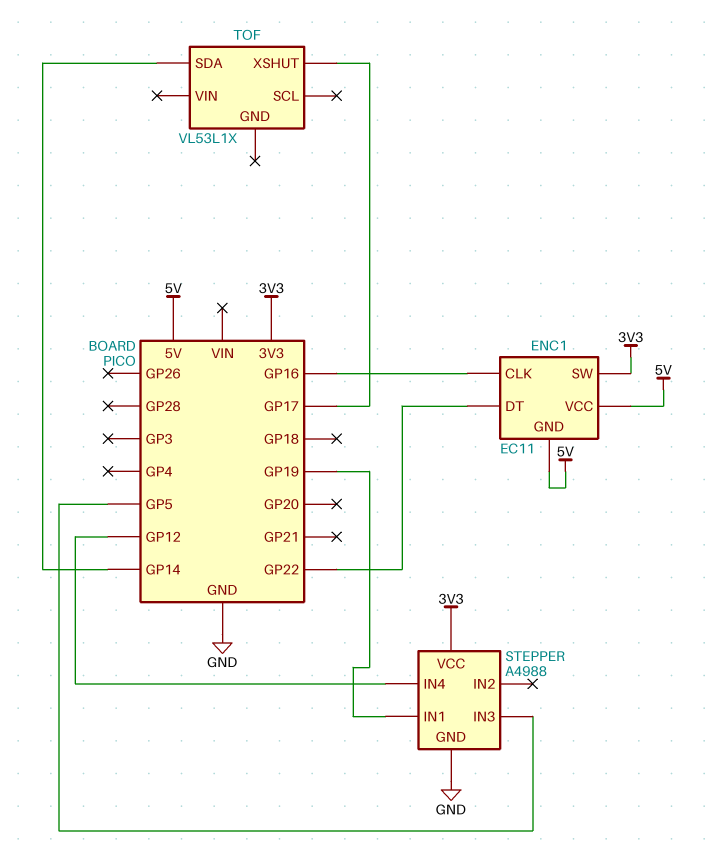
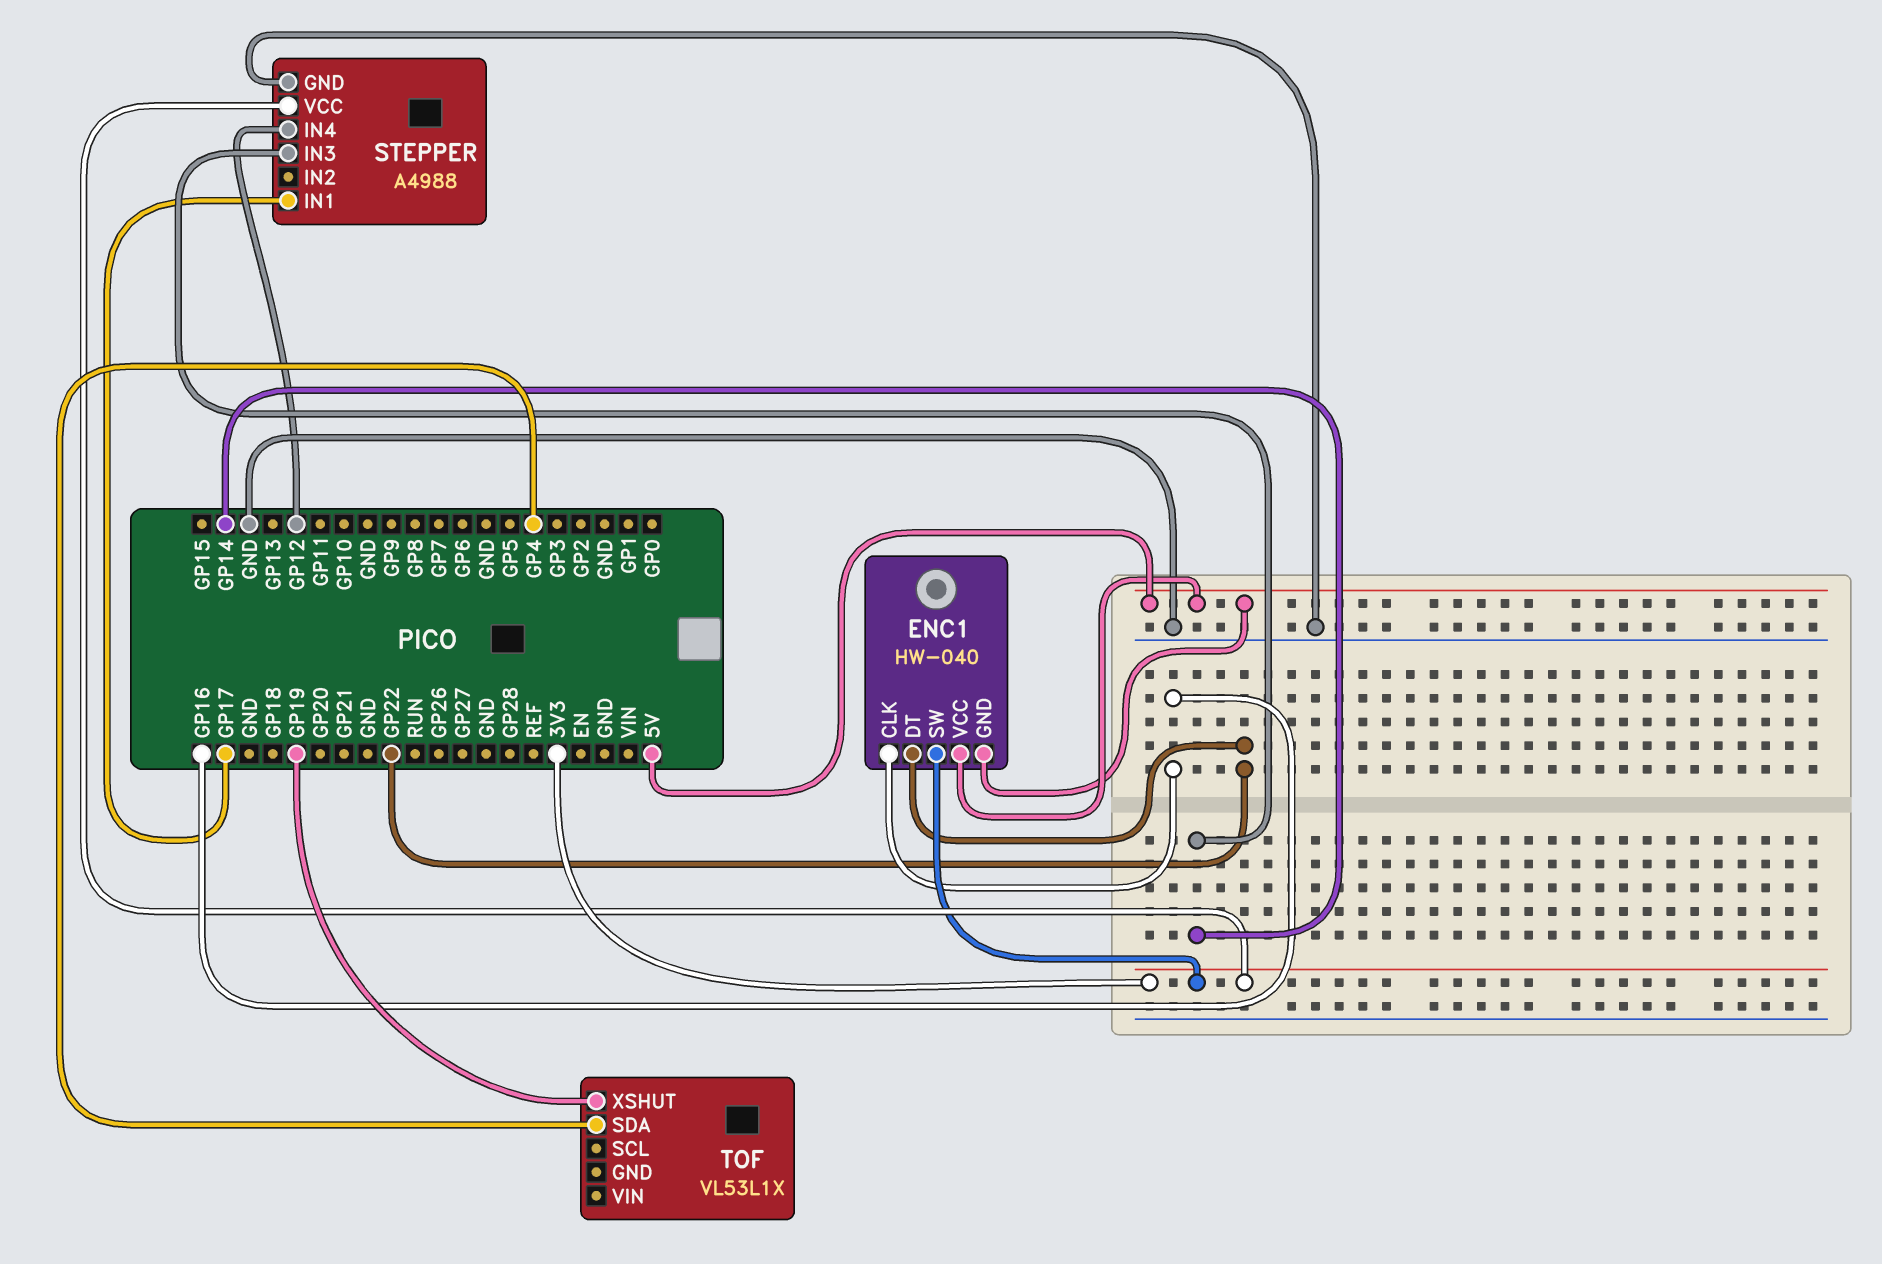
ENC1: EC11 -> HW-040
STEPPER pin IN1: GP19 -> GP17
STEPPER pin IN3: GP5 -> GP14
TOF pin SDA: GP14 -> GP4
TOF pin XSHUT: GP17 -> GP19

